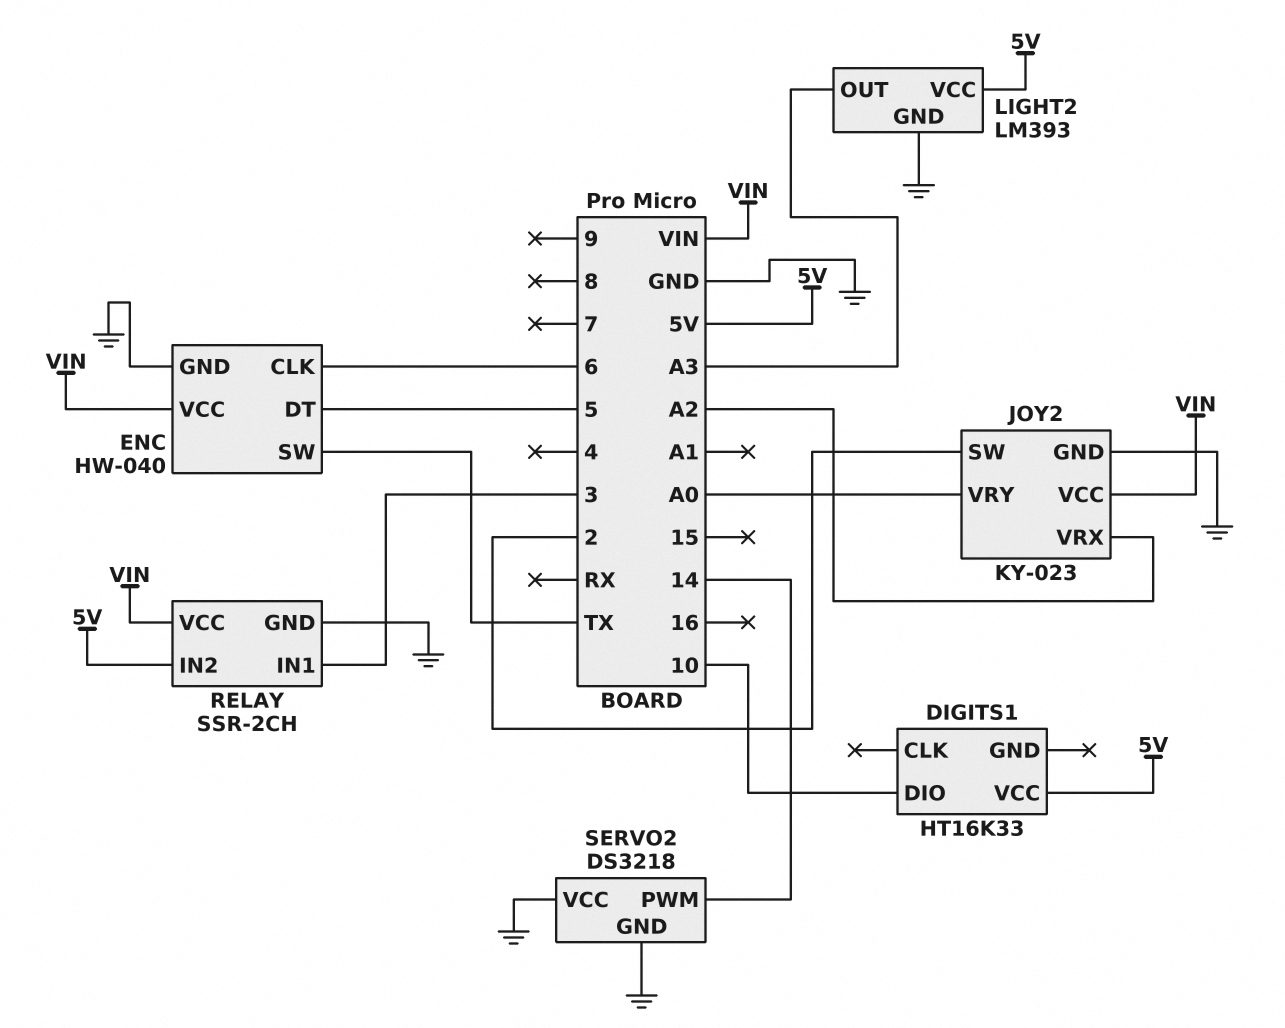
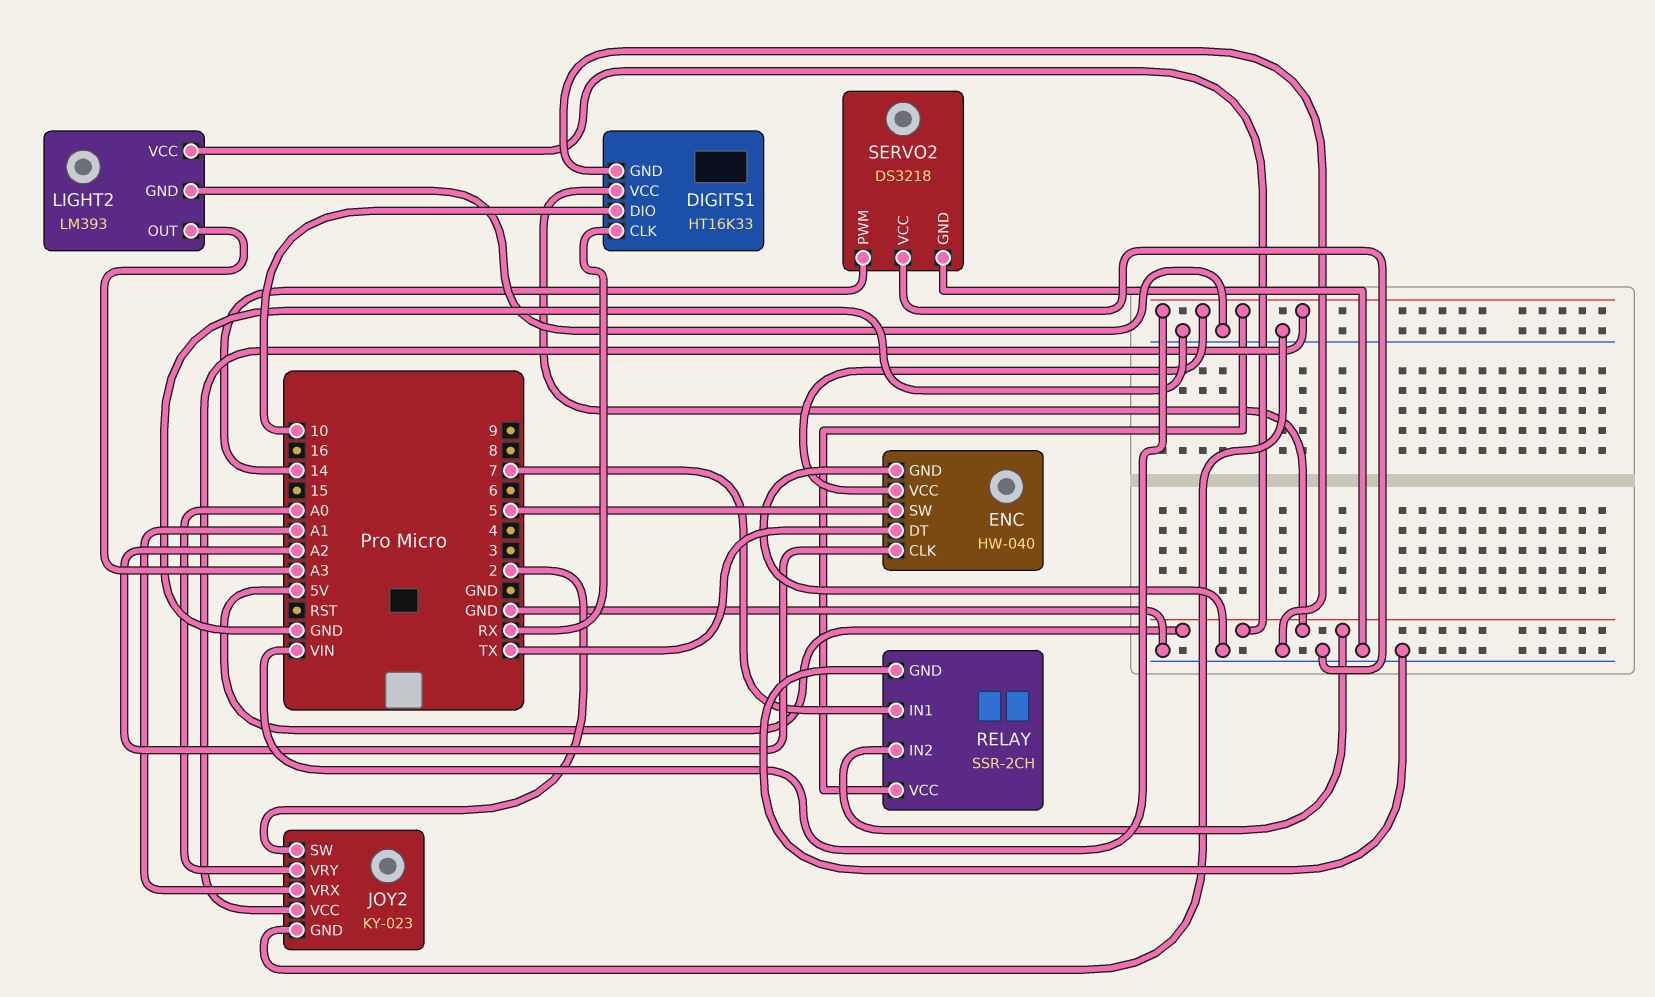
DIGITS1 pin CLK: none -> RX
DIGITS1 pin GND: none -> GND
ENC pin CLK: 6 -> A2
ENC pin DT: 5 -> TX
ENC pin SW: TX -> 5
JOY2 pin VRX: A2 -> A1
RELAY pin IN1: 3 -> 7

